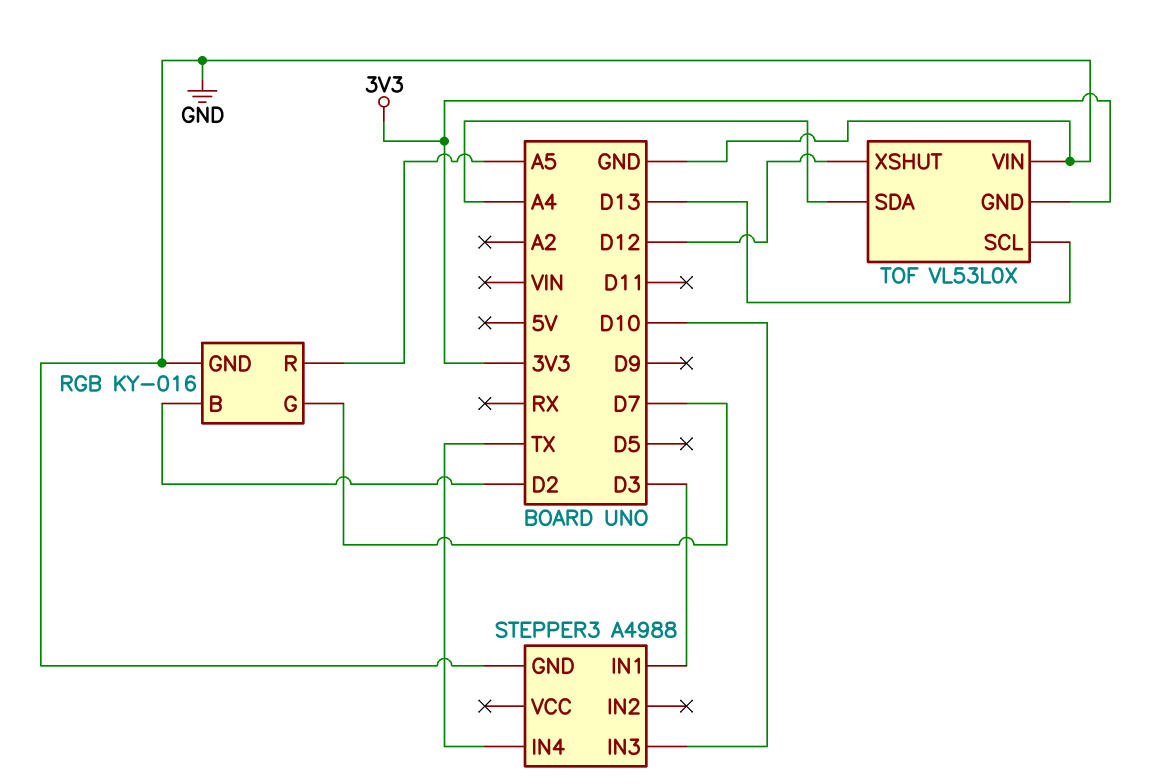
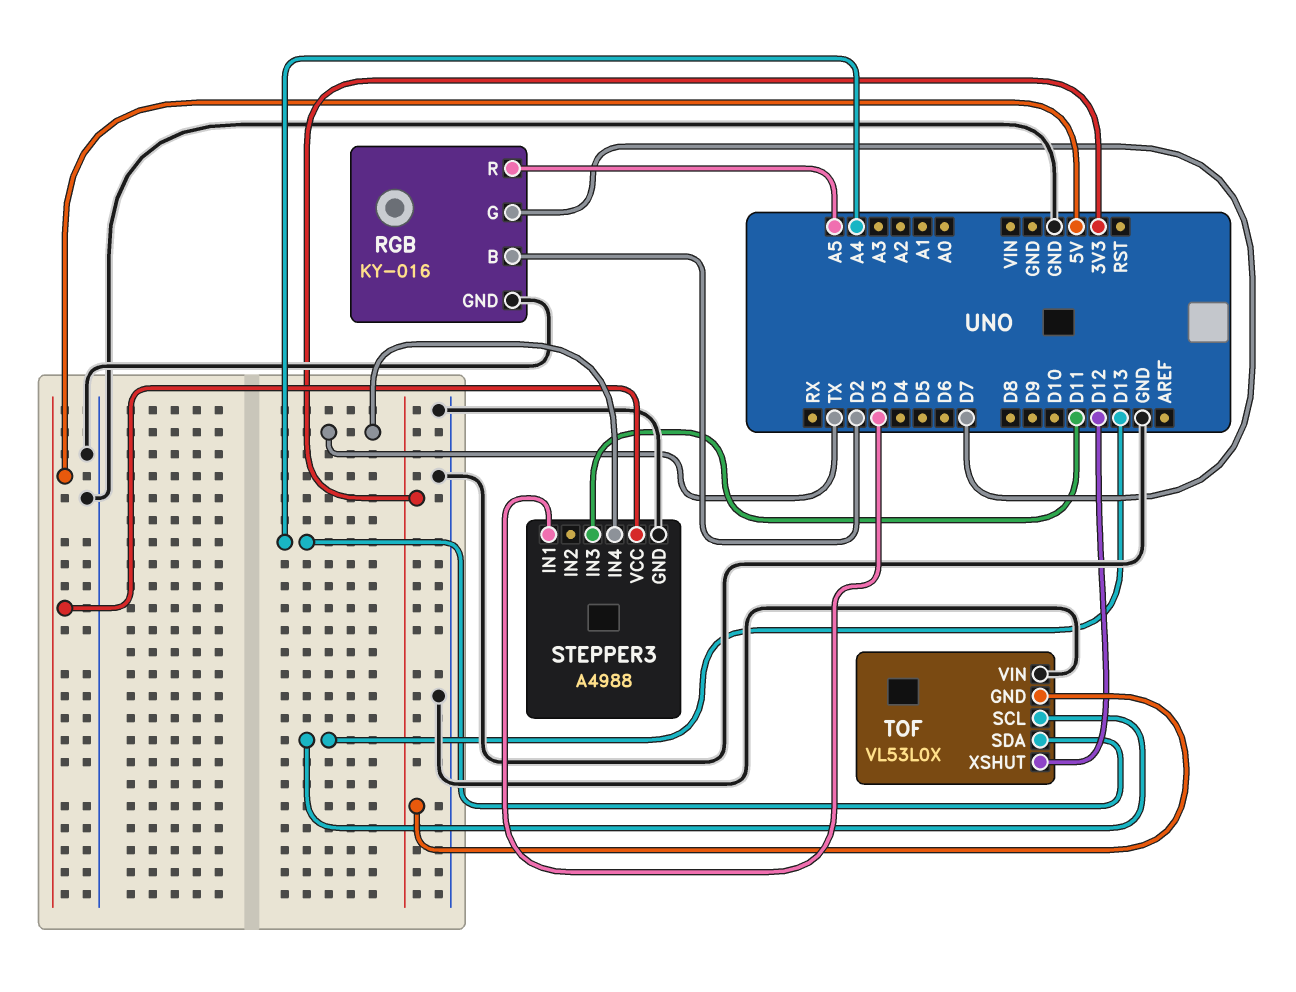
STEPPER3 pin IN3: D10 -> D11
STEPPER3 pin VCC: none -> 5V

